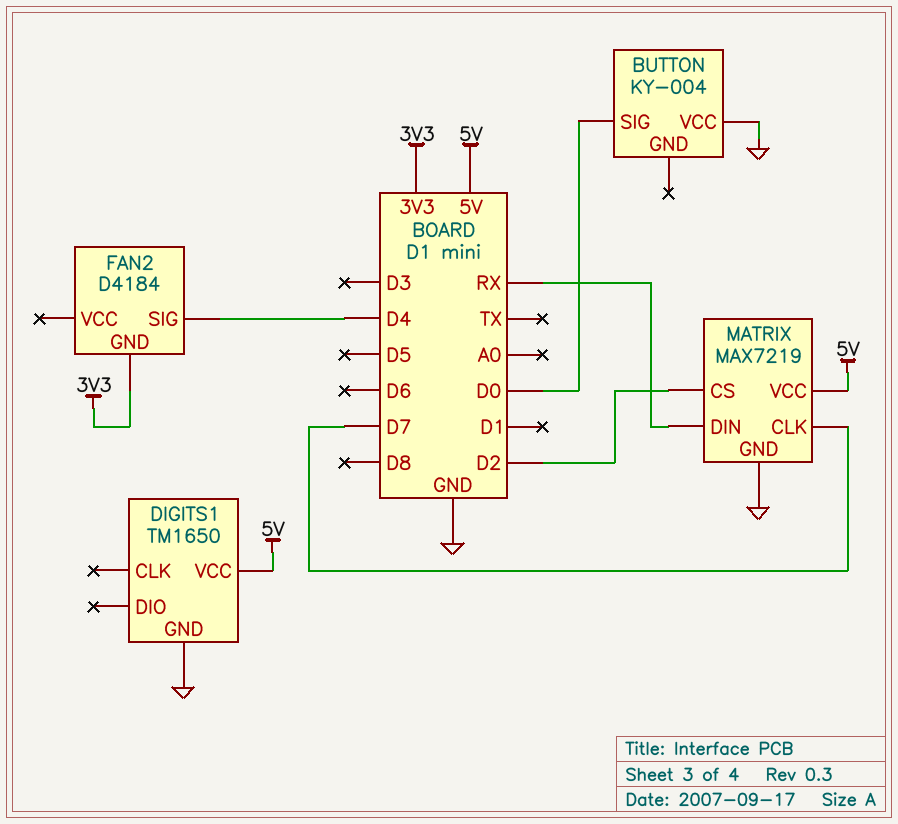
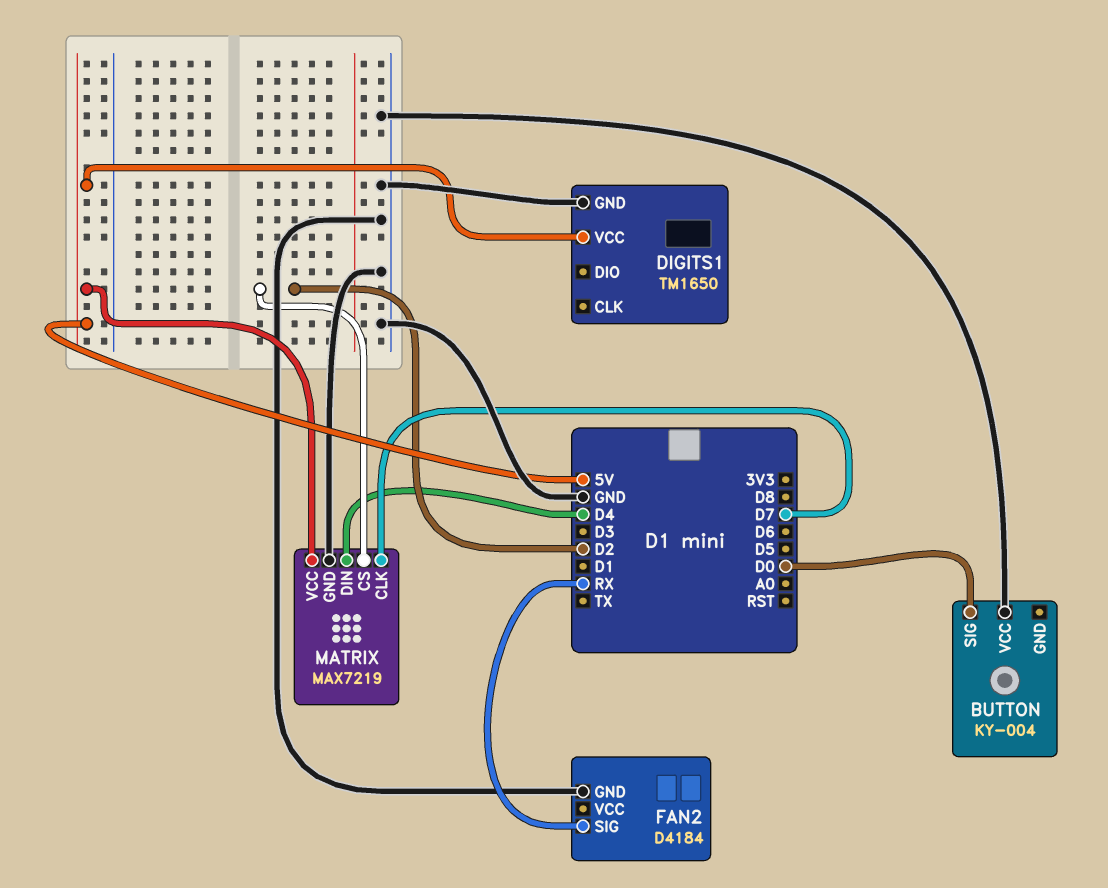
FAN2 pin GND: 3V3 -> GND
FAN2 pin SIG: D4 -> RX
MATRIX pin DIN: RX -> D4

